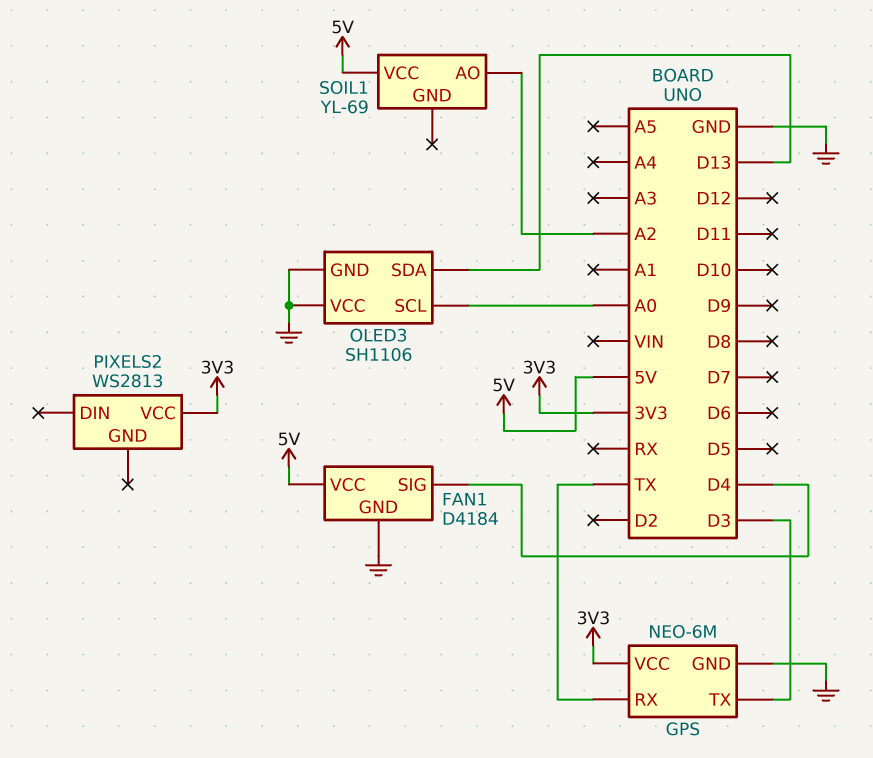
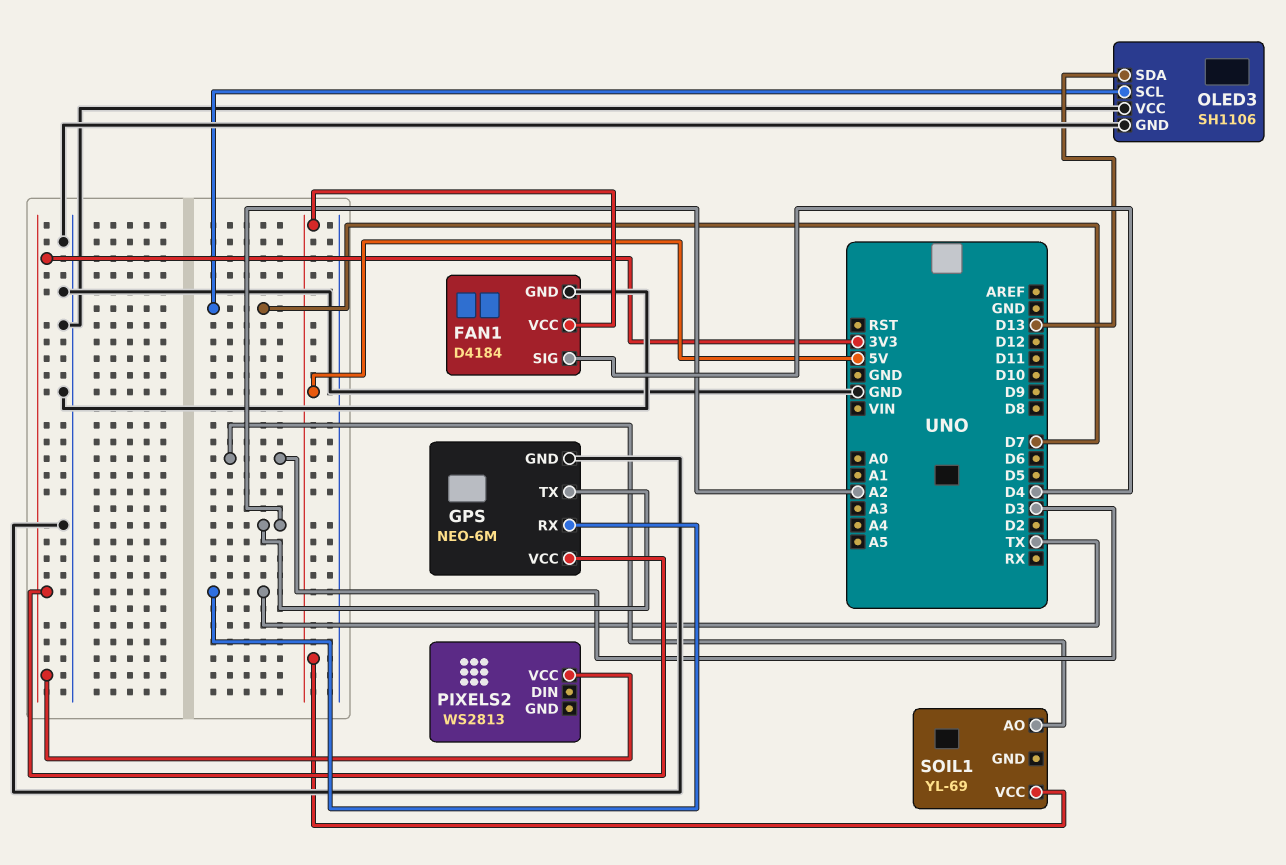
GPS pin TX: D3 -> A2
OLED3 pin SCL: A0 -> D7
SOIL1 pin AO: A2 -> D3

